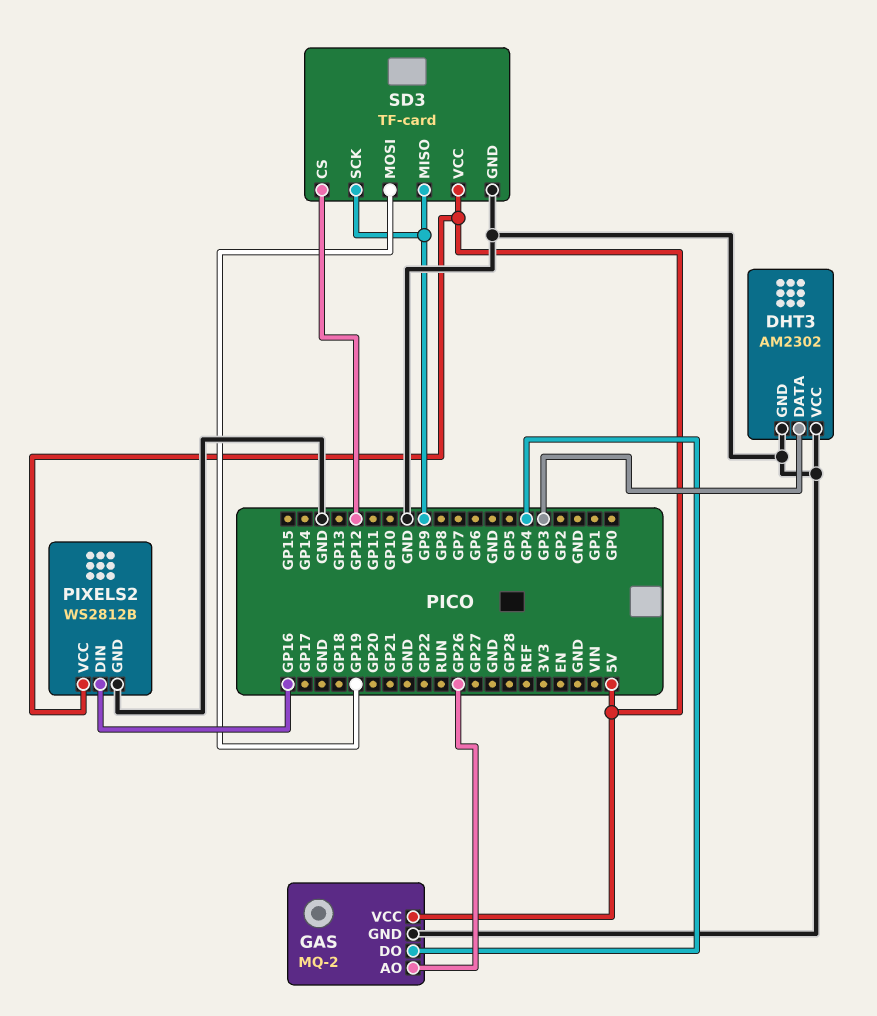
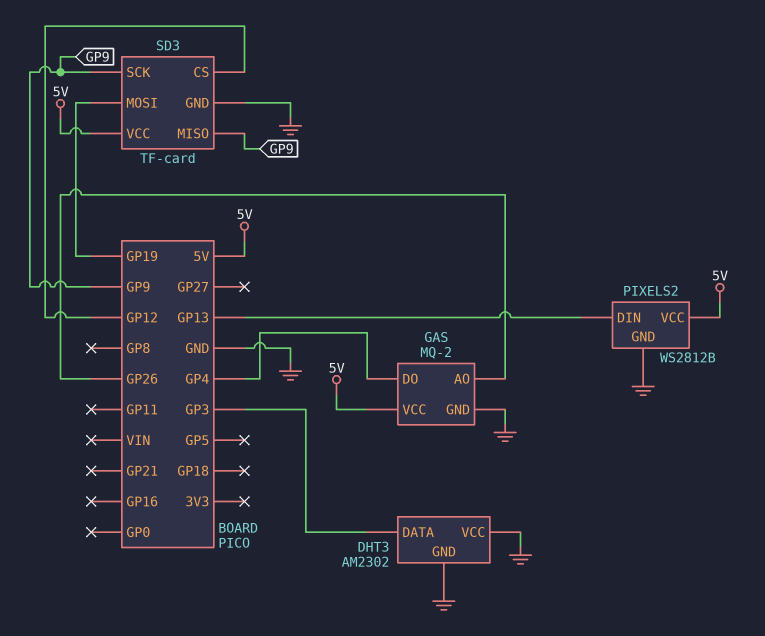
PIXELS2 pin DIN: GP16 -> GP13

